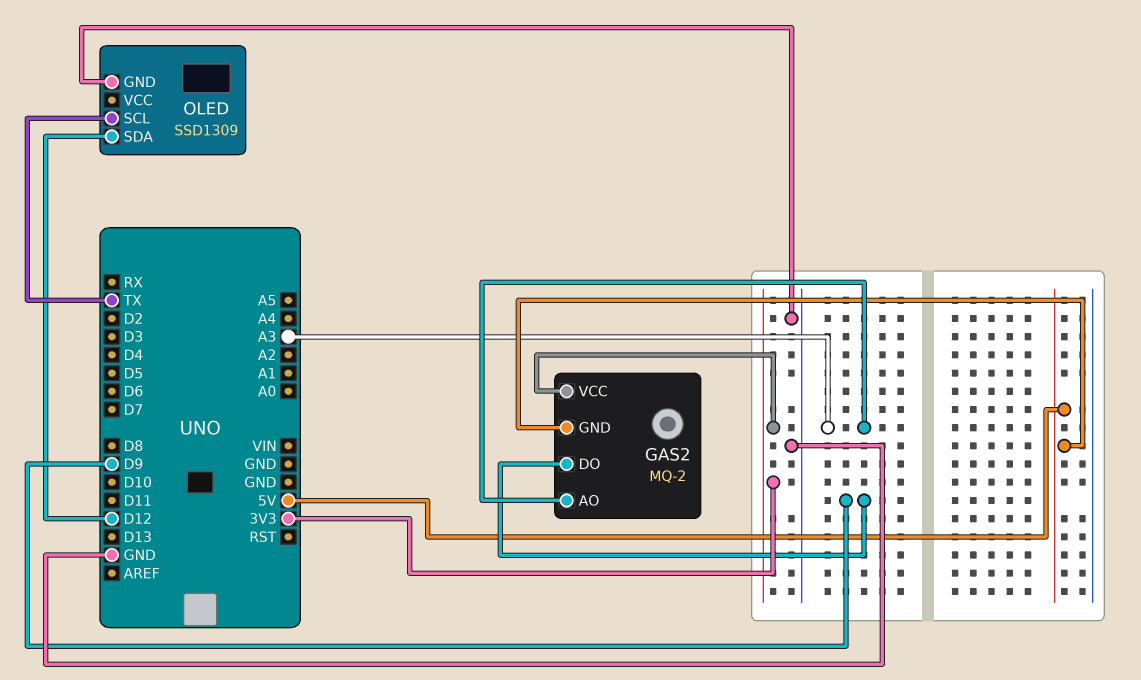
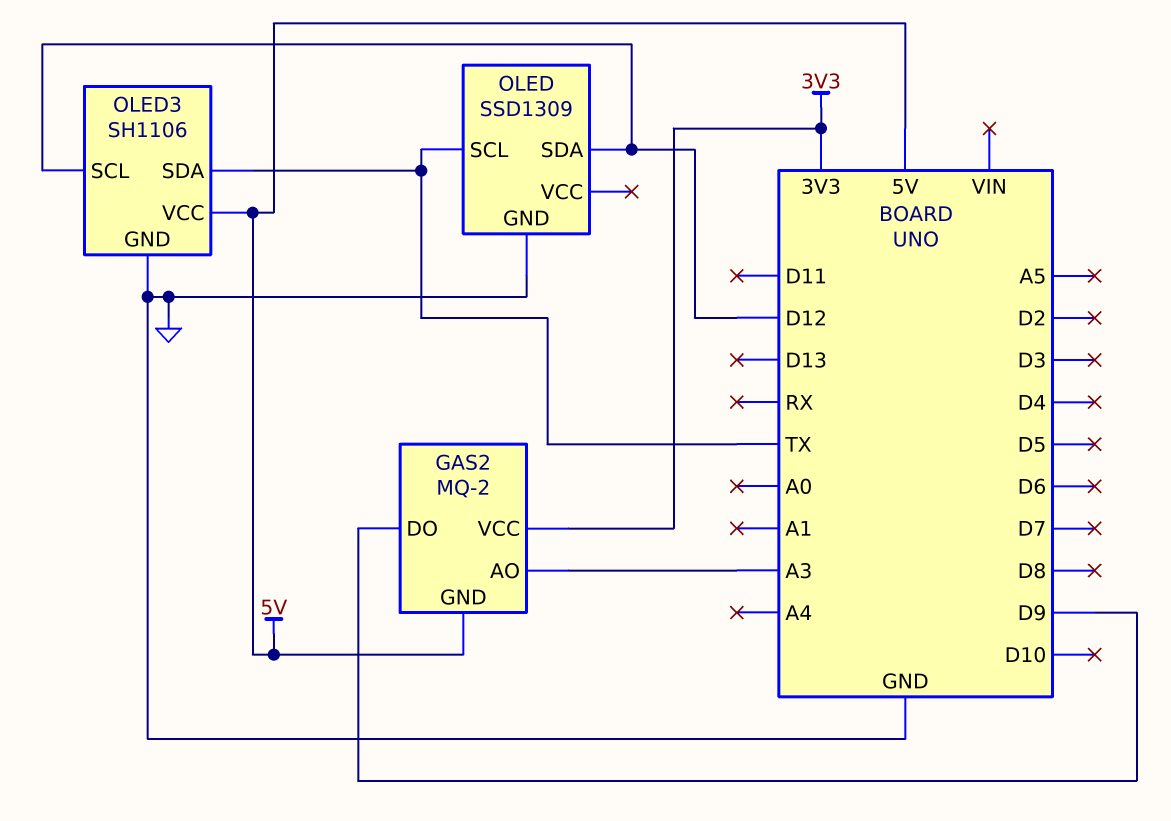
OLED3: none -> SH1106
OLED3 pin GND: none -> GND
OLED3 pin SCL: none -> D12
OLED3 pin SDA: none -> TX
OLED3 pin VCC: none -> 5V

